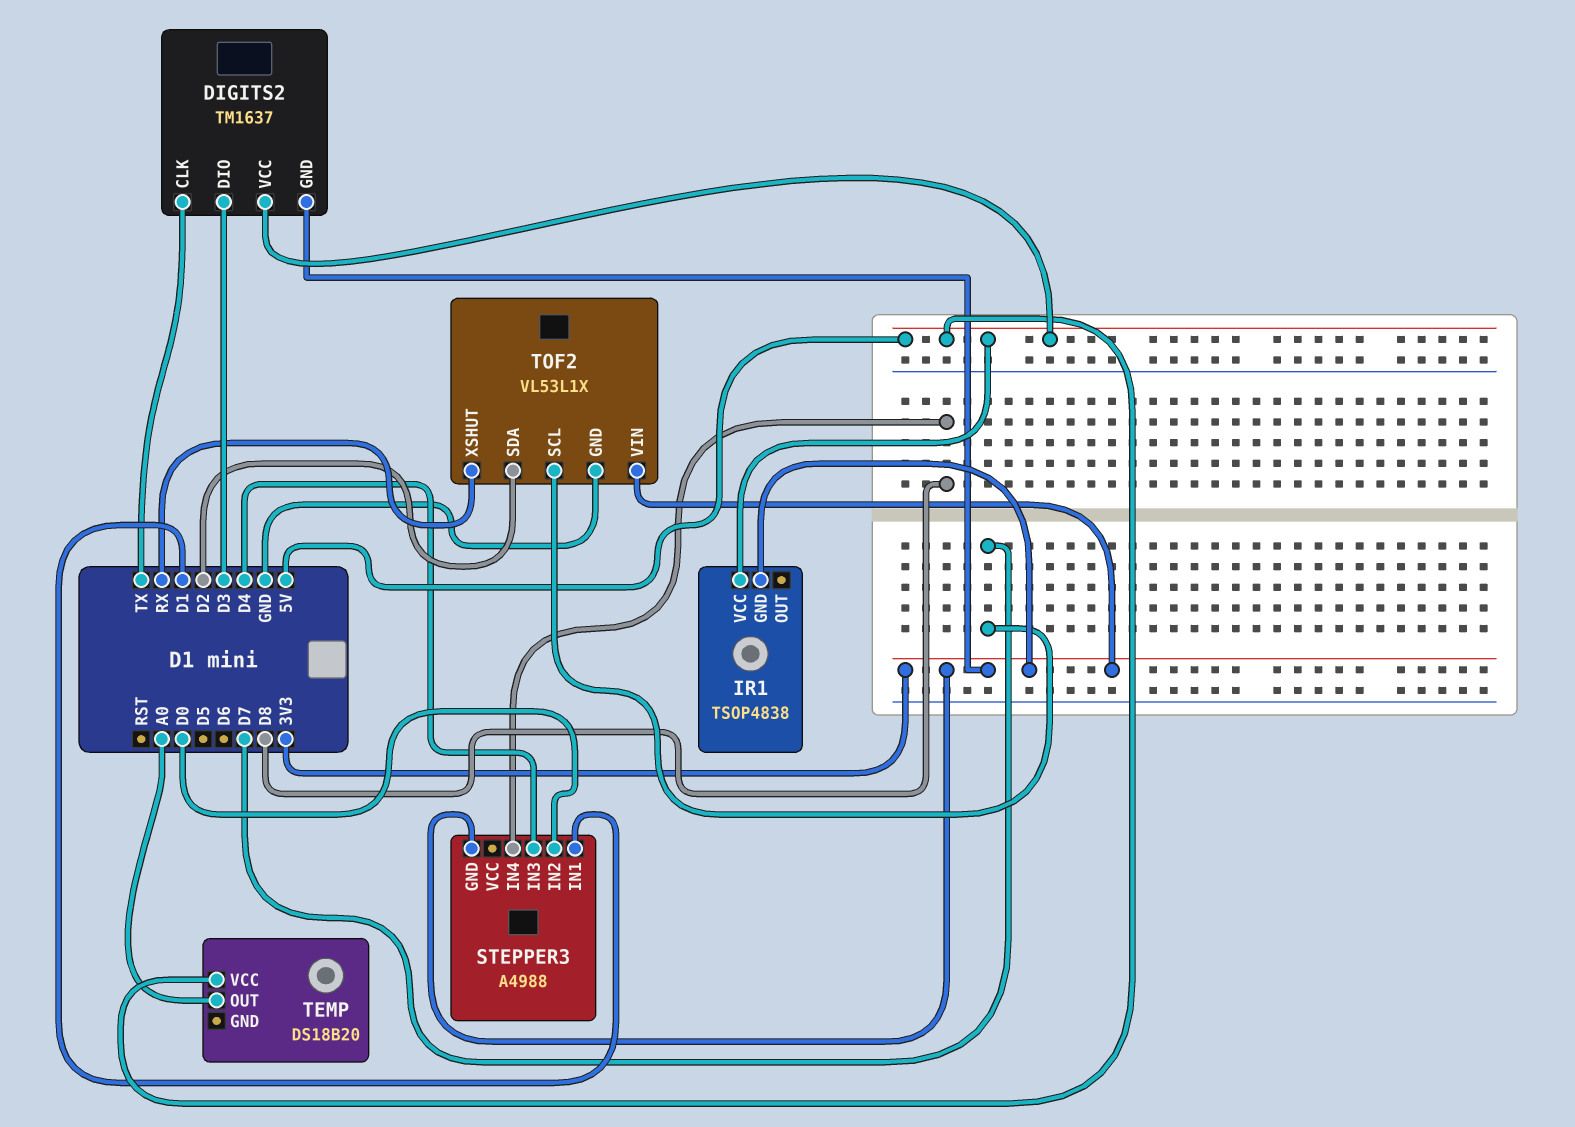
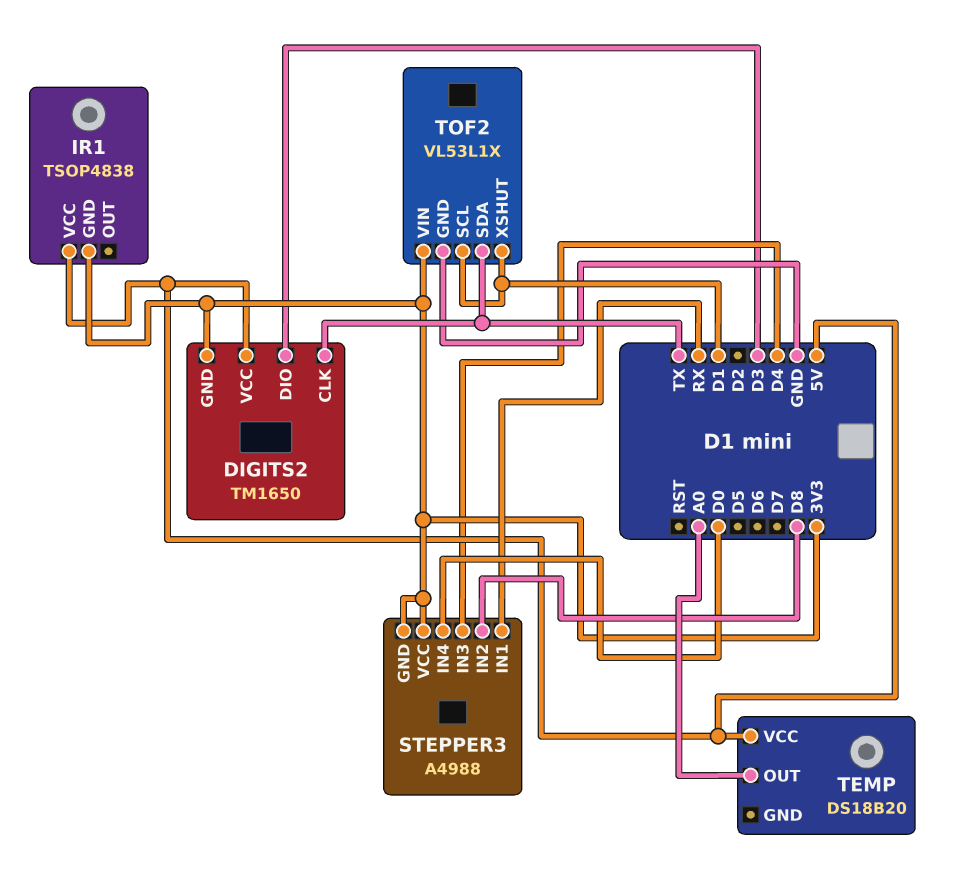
DIGITS2: TM1637 -> TM1650
STEPPER3 pin IN1: D1 -> RX
STEPPER3 pin IN2: D0 -> D8
STEPPER3 pin IN4: D8 -> D0
STEPPER3 pin VCC: none -> 3V3
TOF2 pin SCL: D7 -> D1
TOF2 pin SDA: D2 -> TX
TOF2 pin XSHUT: RX -> D1

